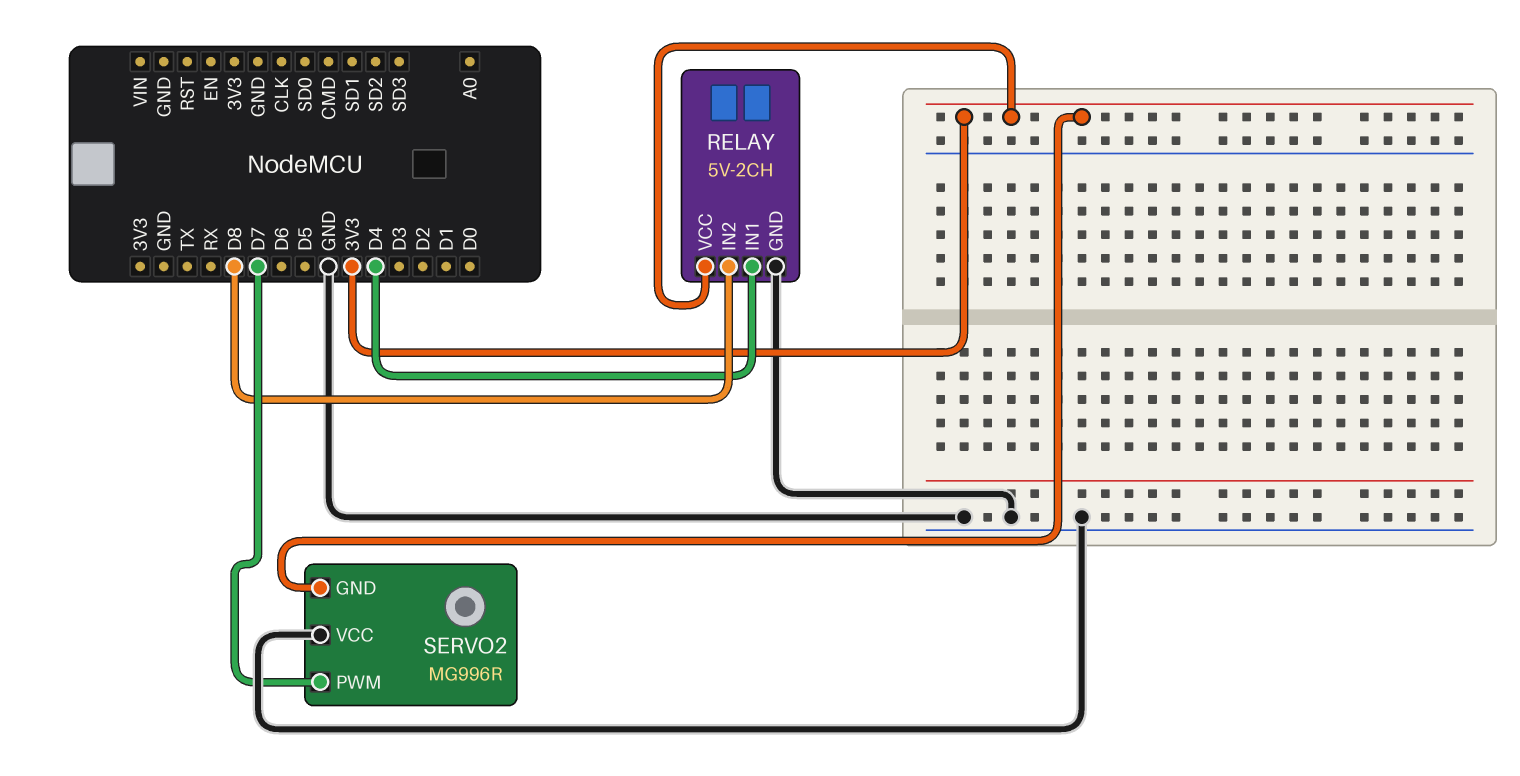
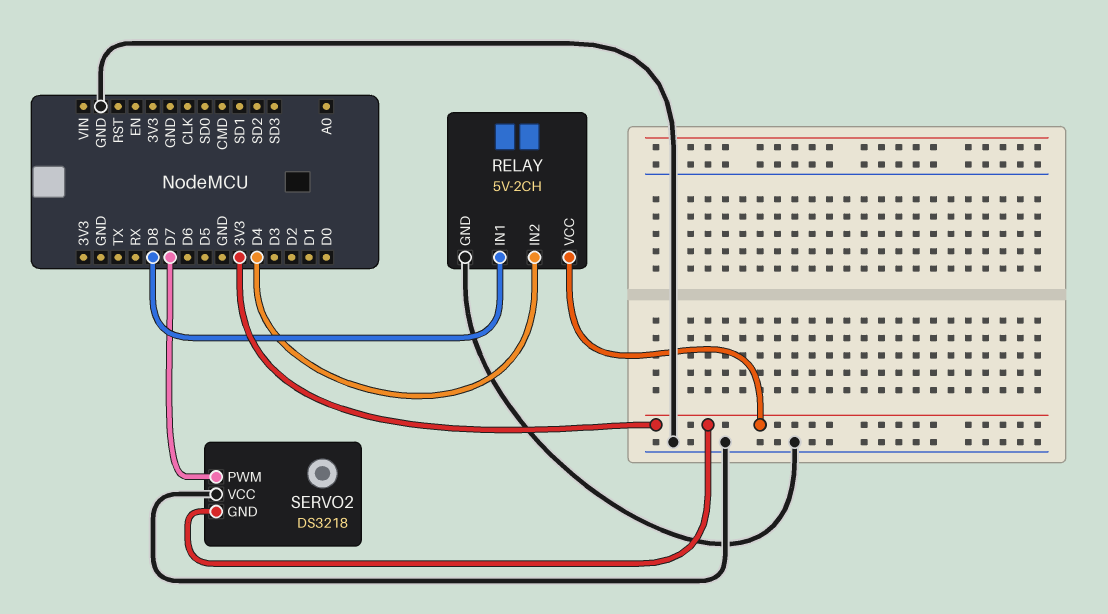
RELAY pin IN1: D4 -> D8
RELAY pin IN2: D8 -> D4
SERVO2: MG996R -> DS3218

